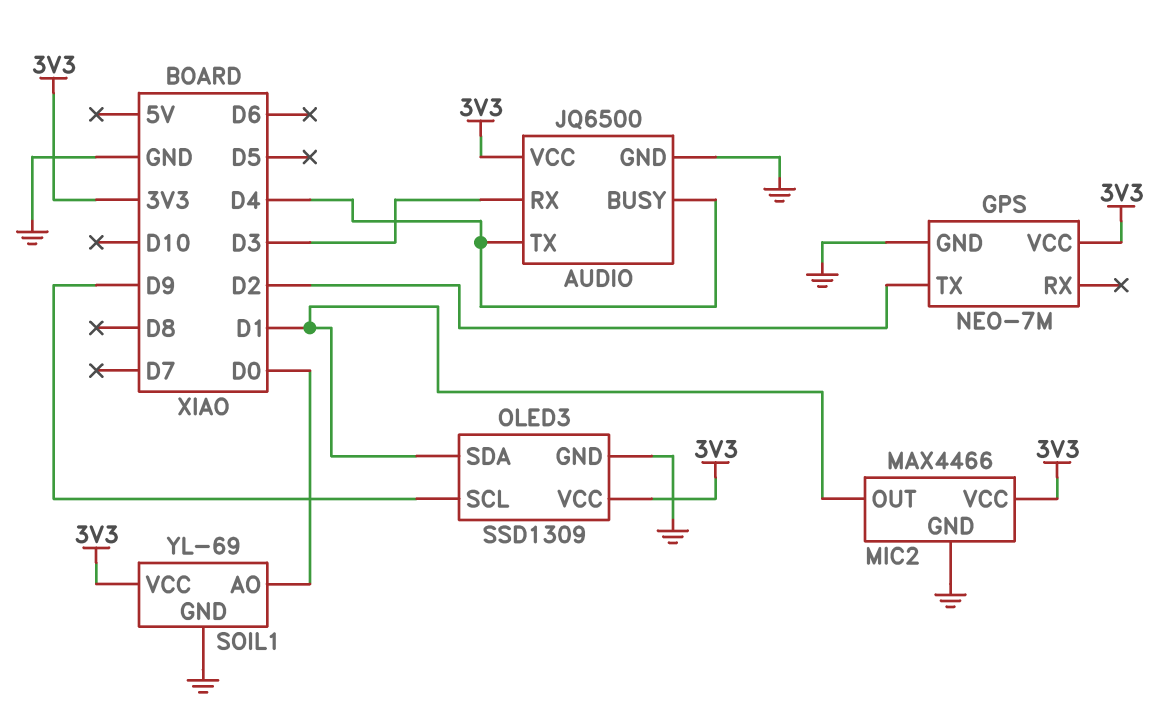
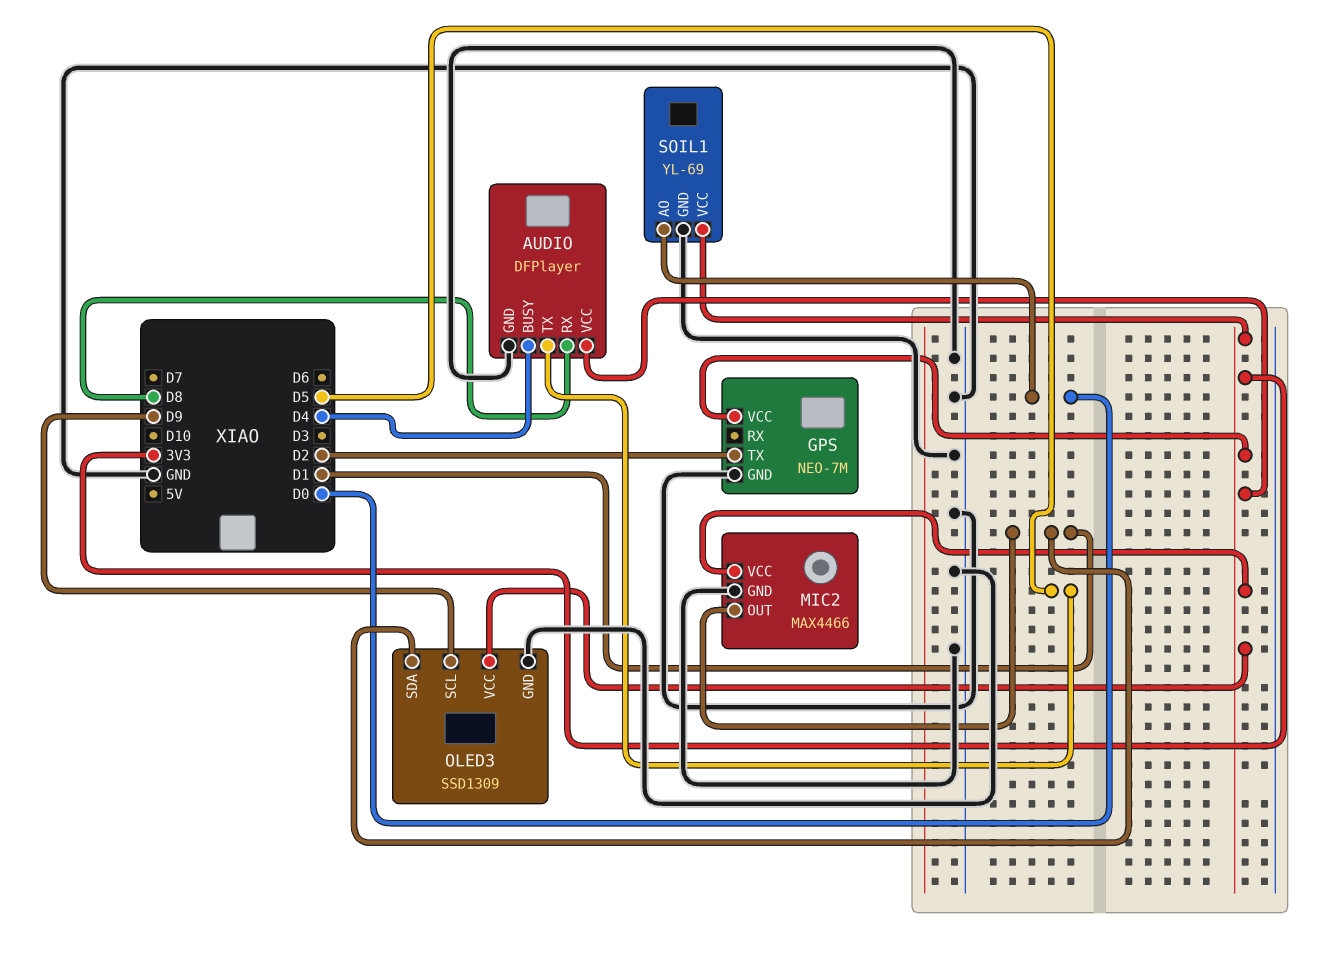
AUDIO: JQ6500 -> DFPlayer
AUDIO pin RX: D3 -> D8
AUDIO pin TX: D4 -> D5

